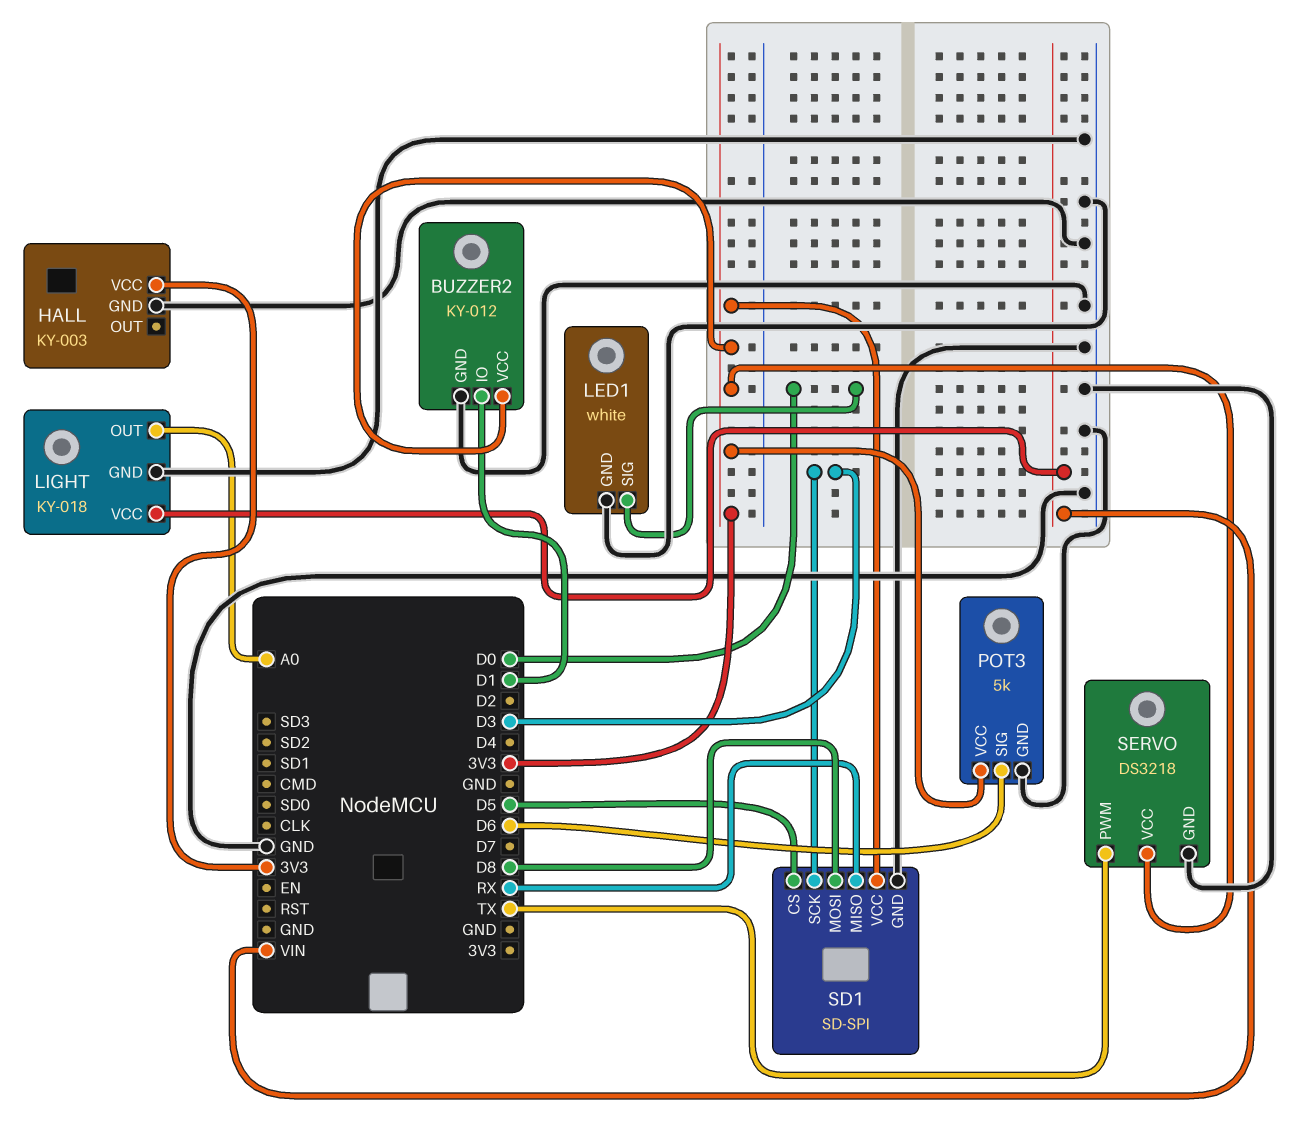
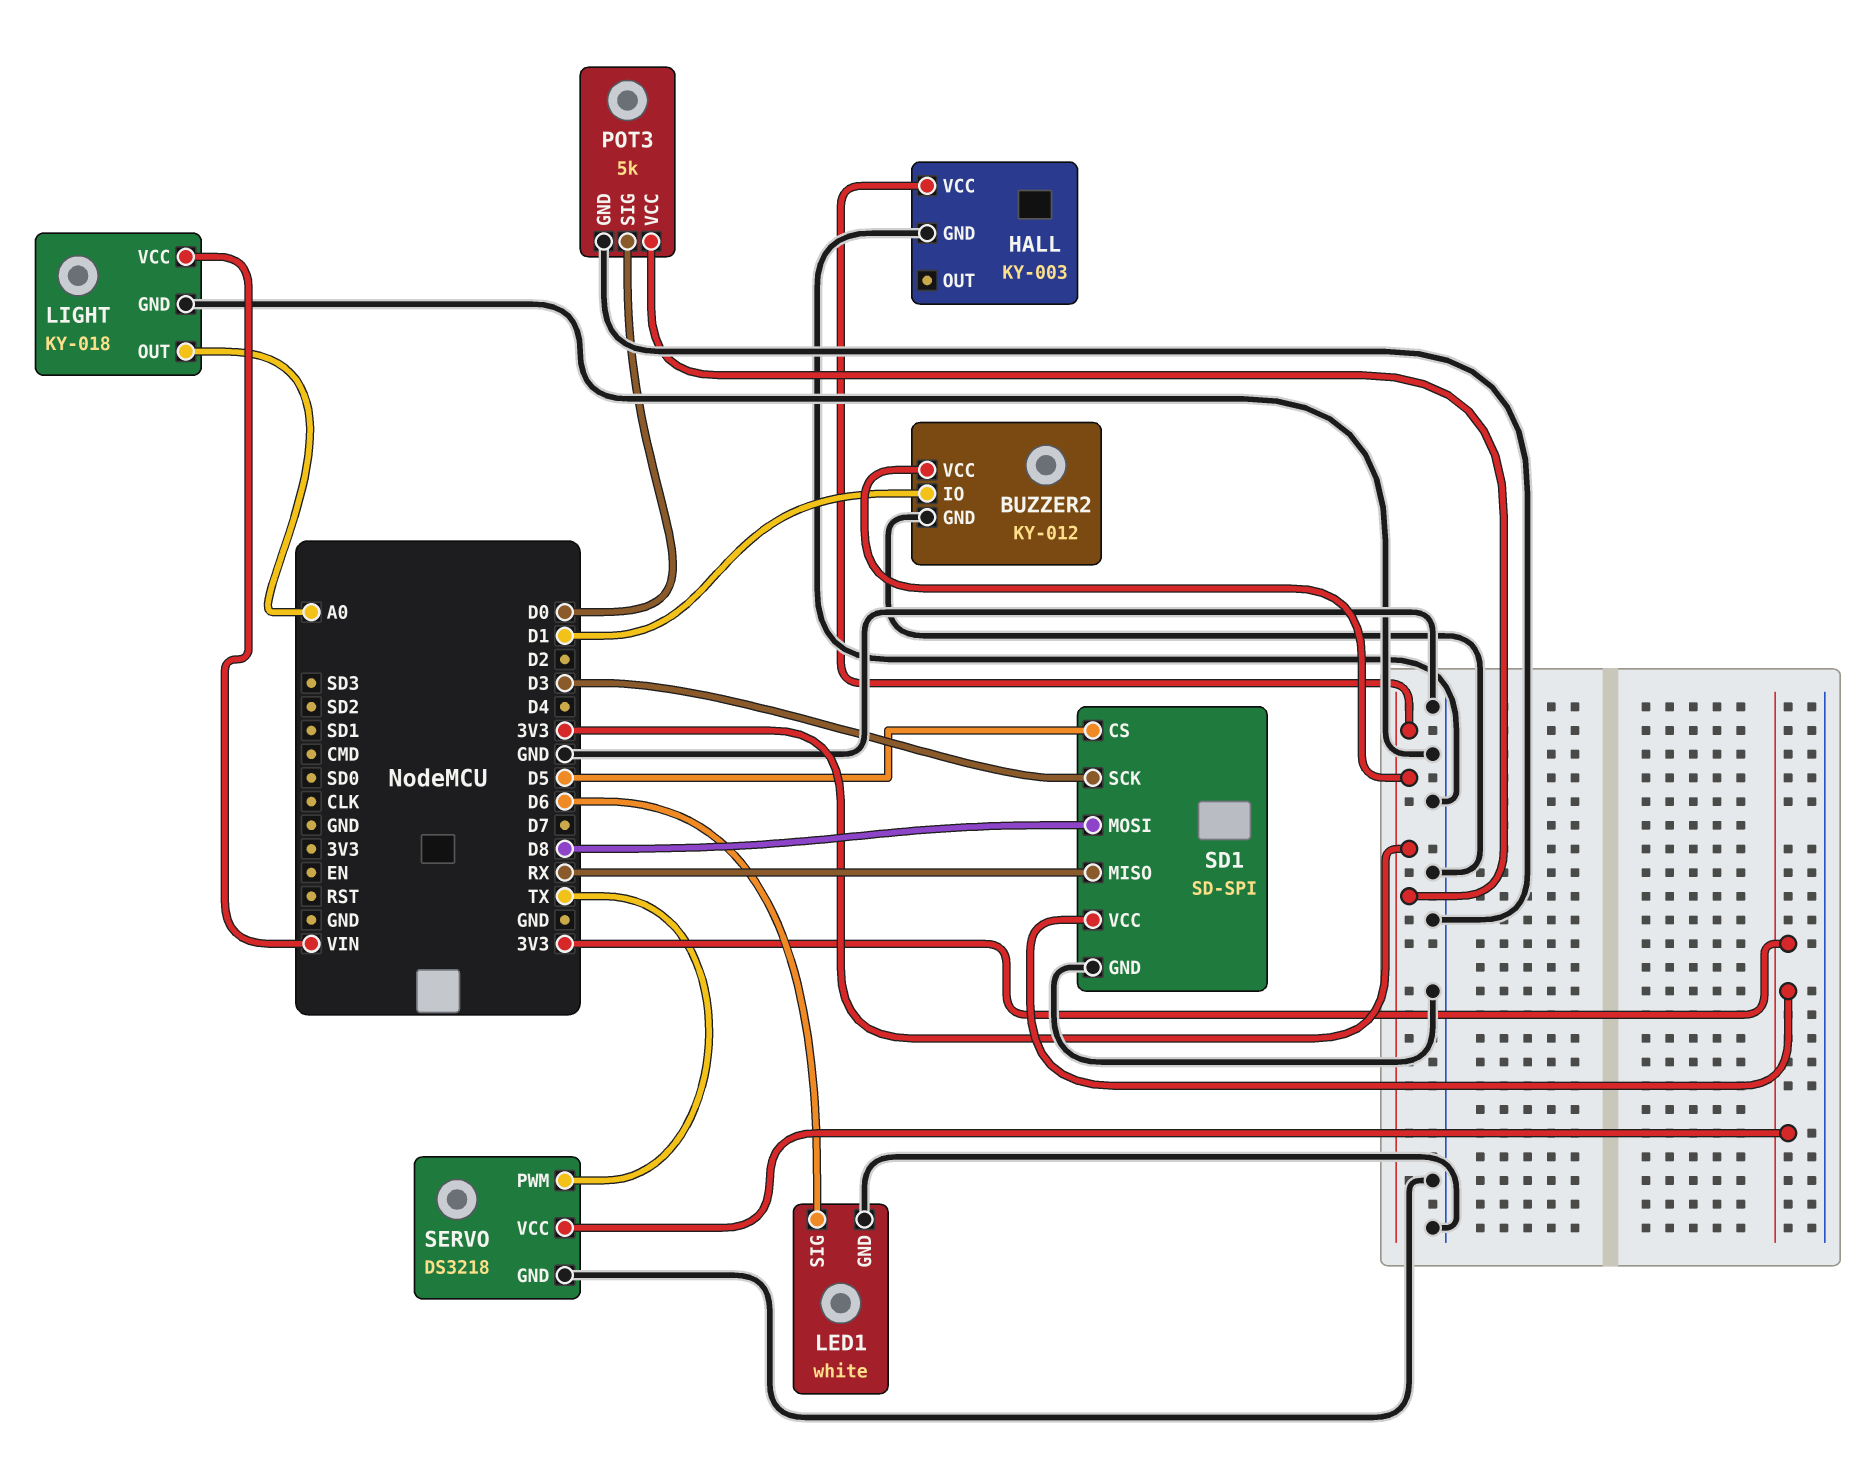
LED1 pin SIG: D0 -> D6
POT3 pin SIG: D6 -> D0

